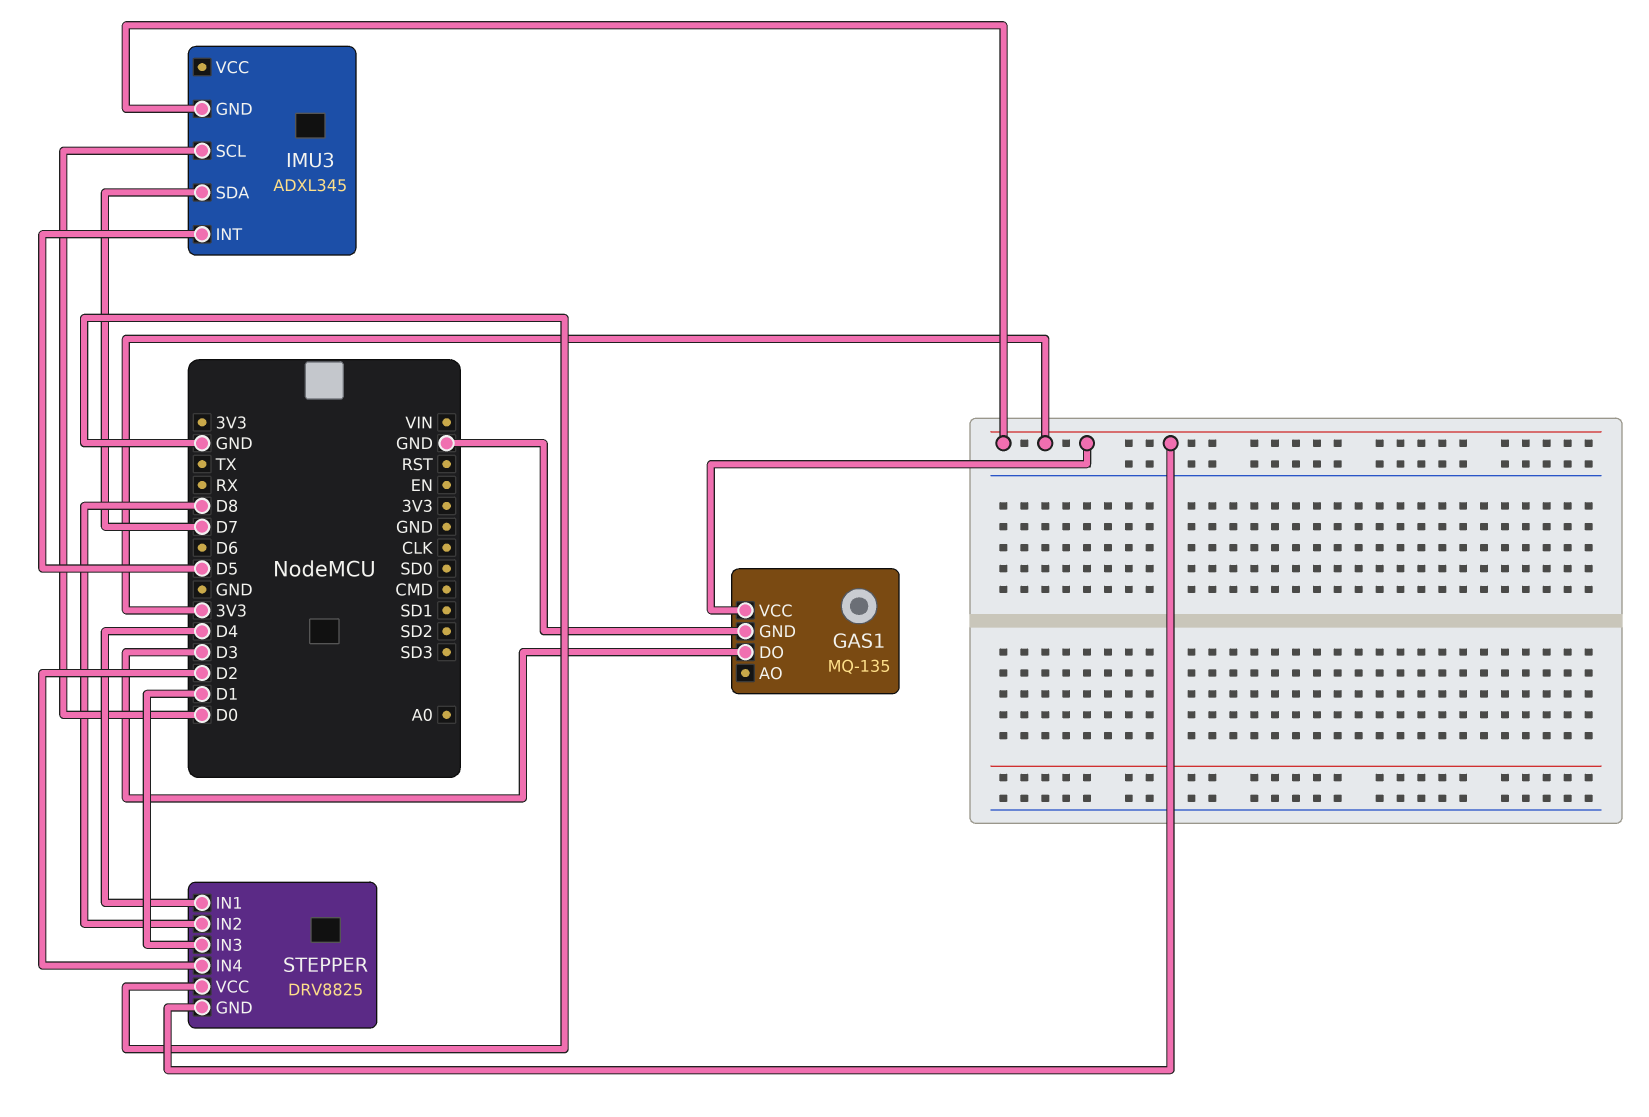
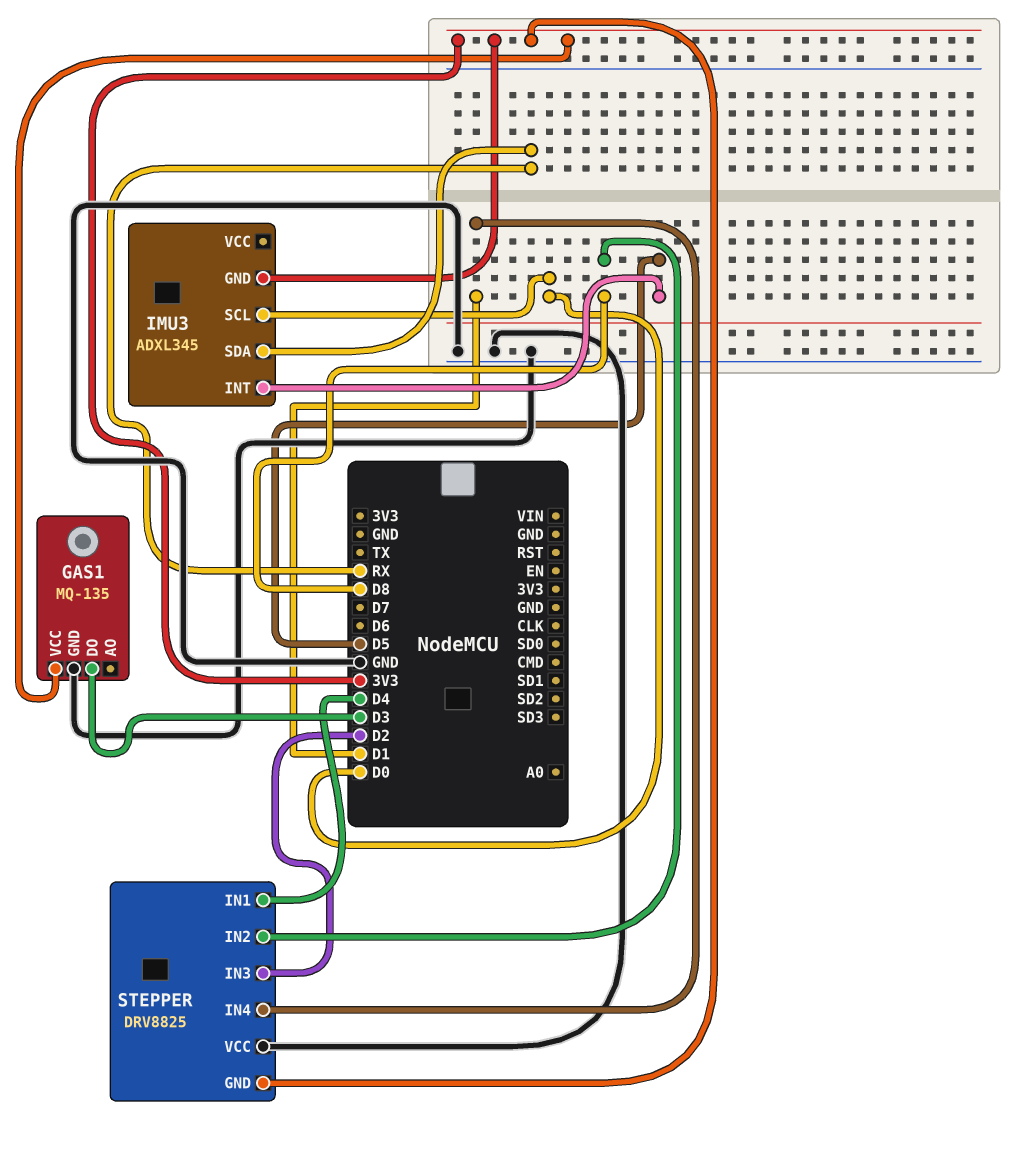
IMU3 pin SDA: D7 -> RX
STEPPER pin IN3: D1 -> D2
STEPPER pin IN4: D2 -> D1

